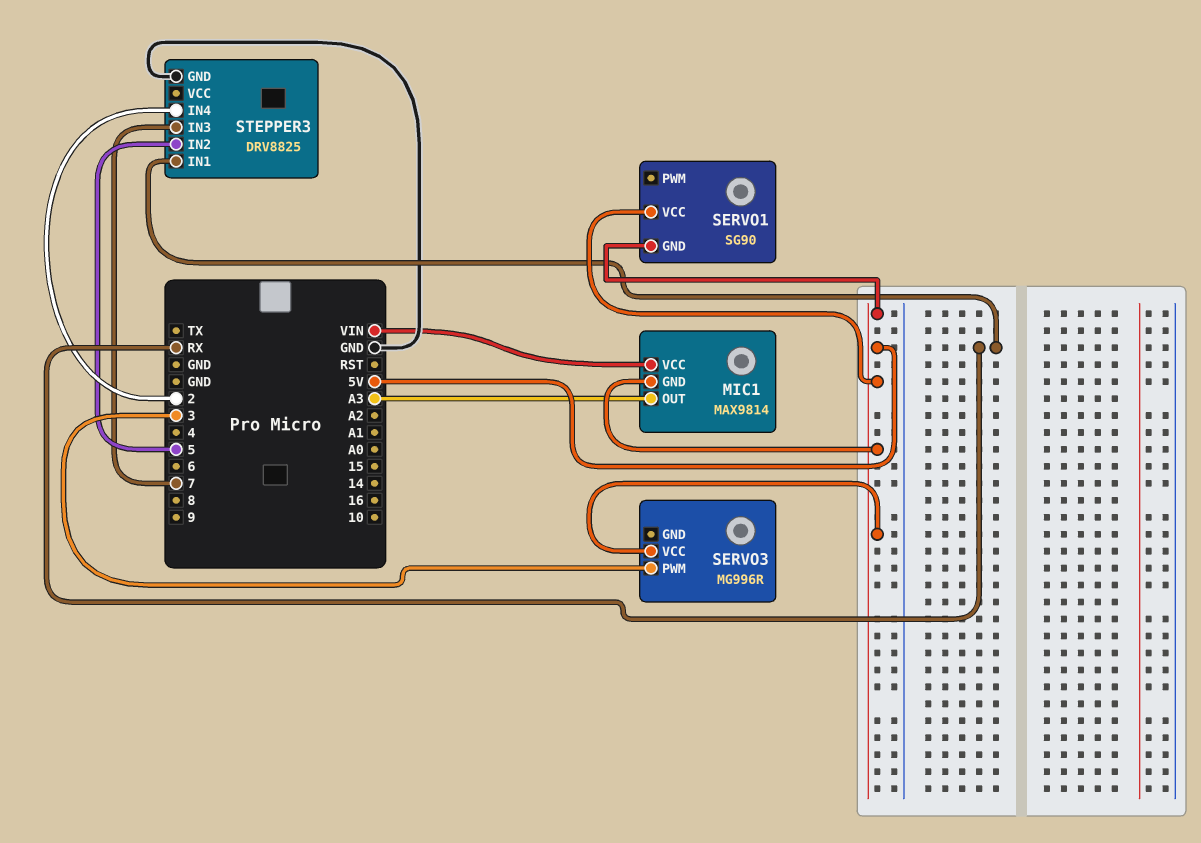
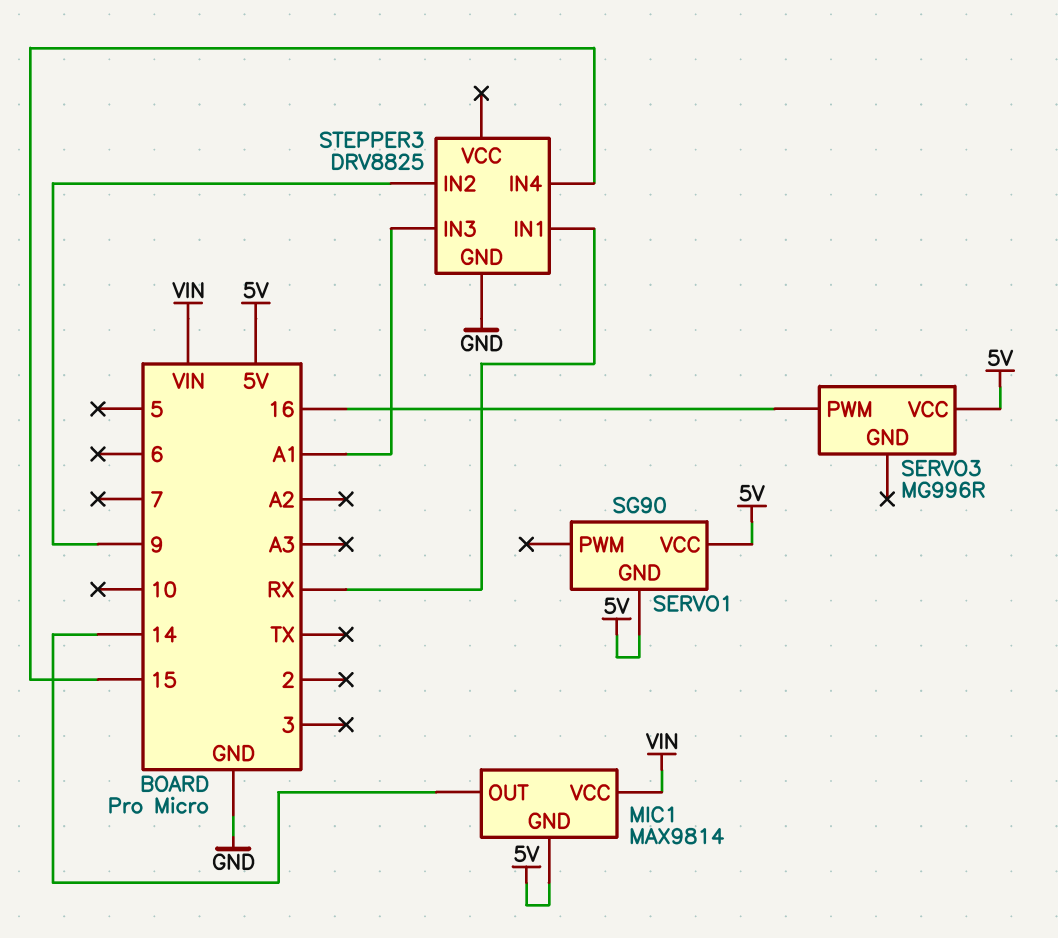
MIC1 pin OUT: A3 -> 14
SERVO3 pin PWM: 3 -> 16
STEPPER3 pin IN2: 5 -> 9
STEPPER3 pin IN3: 7 -> A1
STEPPER3 pin IN4: 2 -> 15

